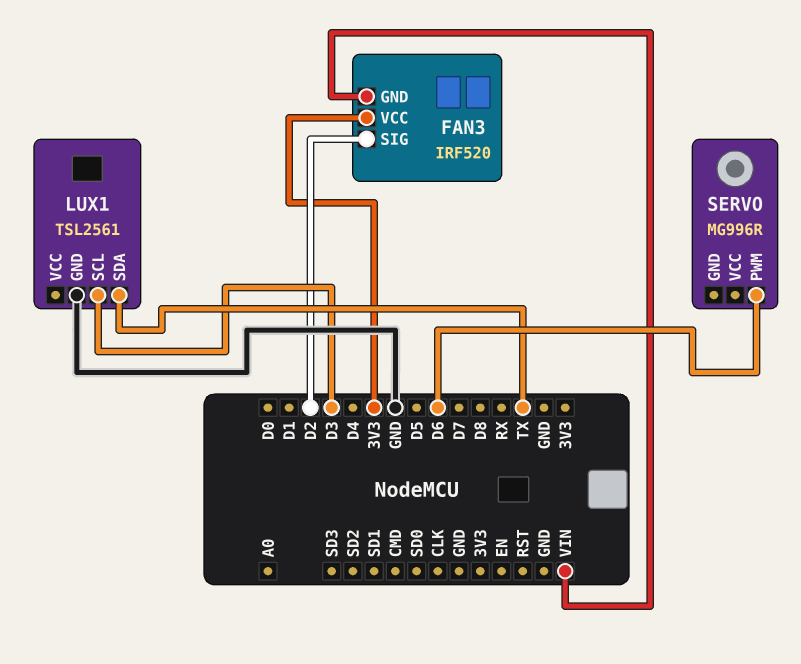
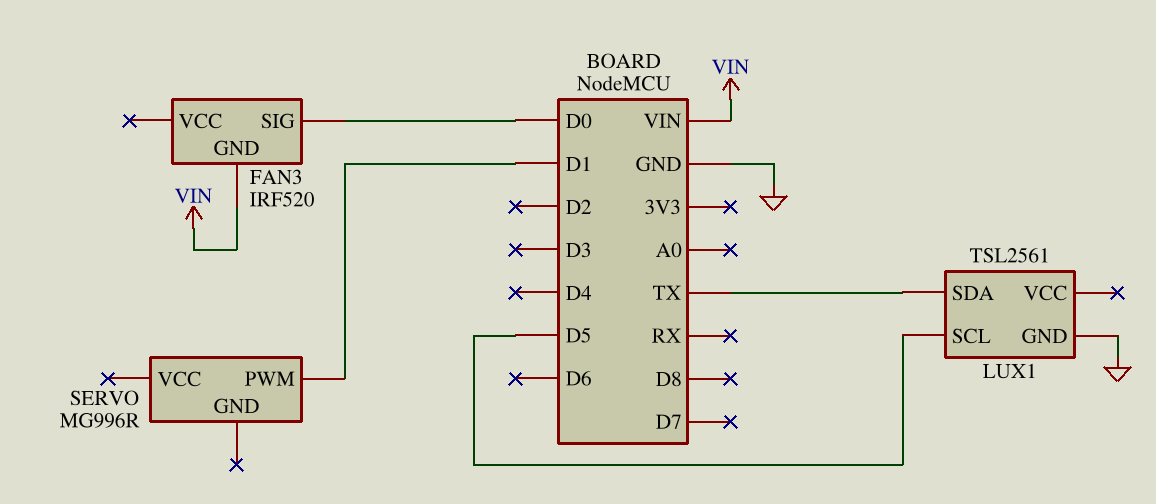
FAN3 pin SIG: D2 -> D0
FAN3 pin VCC: 3V3 -> none
LUX1 pin SCL: D3 -> D5
SERVO pin PWM: D6 -> D1

